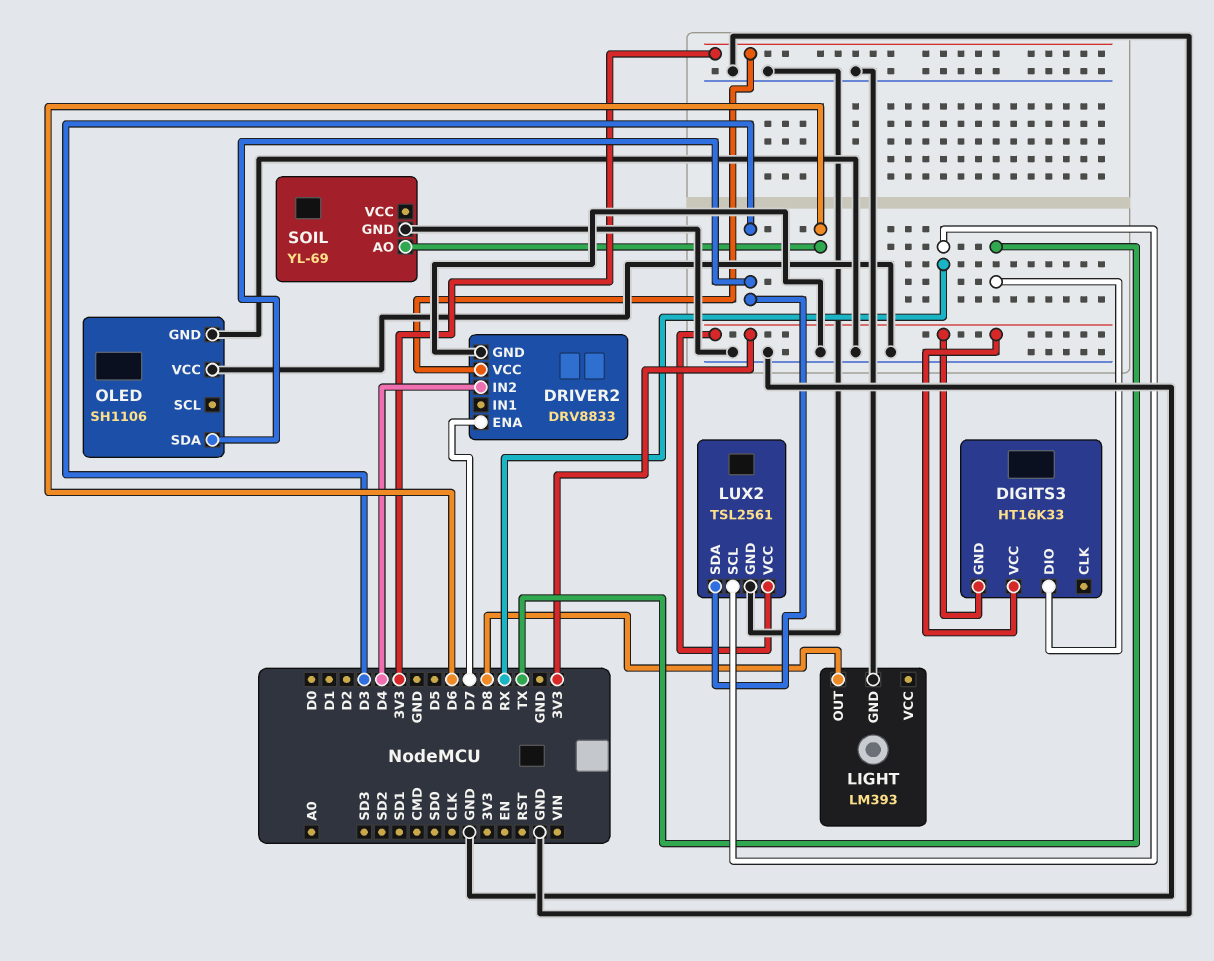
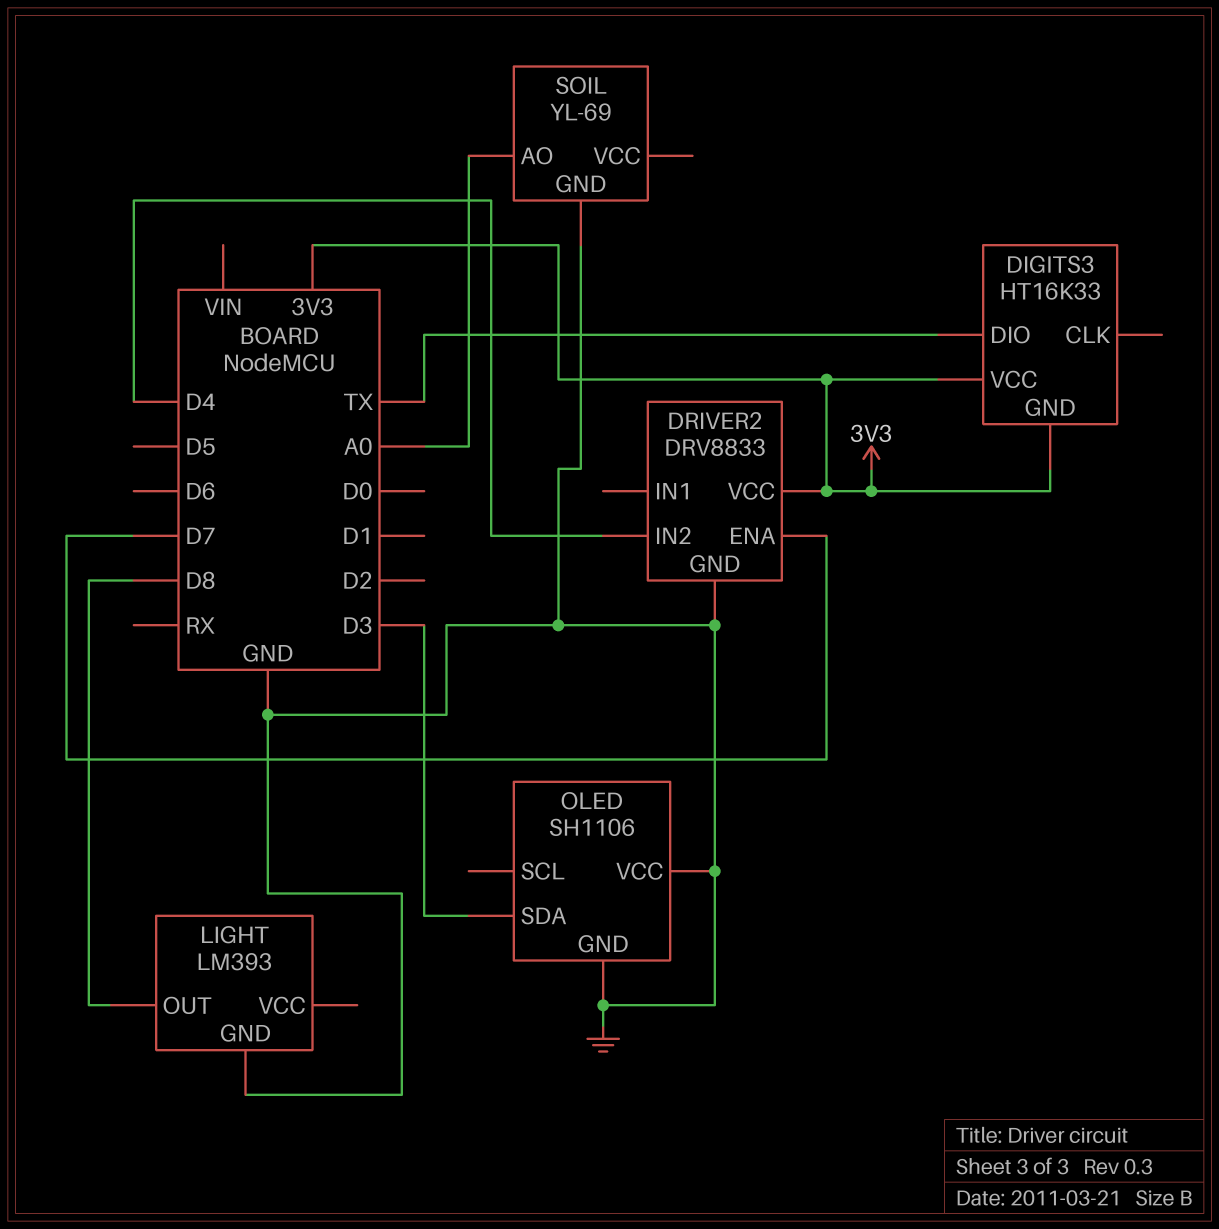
LUX2: TSL2561 -> none
LUX2 pin GND: GND -> none
LUX2 pin SCL: RX -> none
LUX2 pin SDA: D3 -> none
LUX2 pin VCC: 3V3 -> none
SOIL pin AO: D6 -> A0

